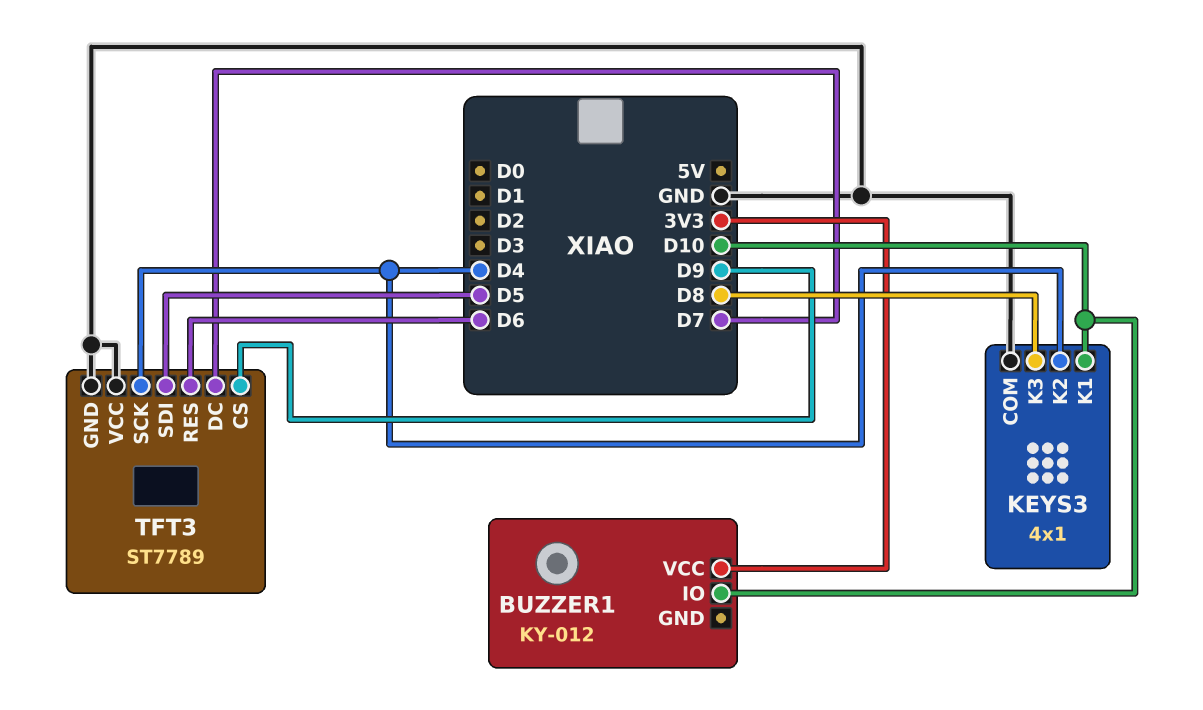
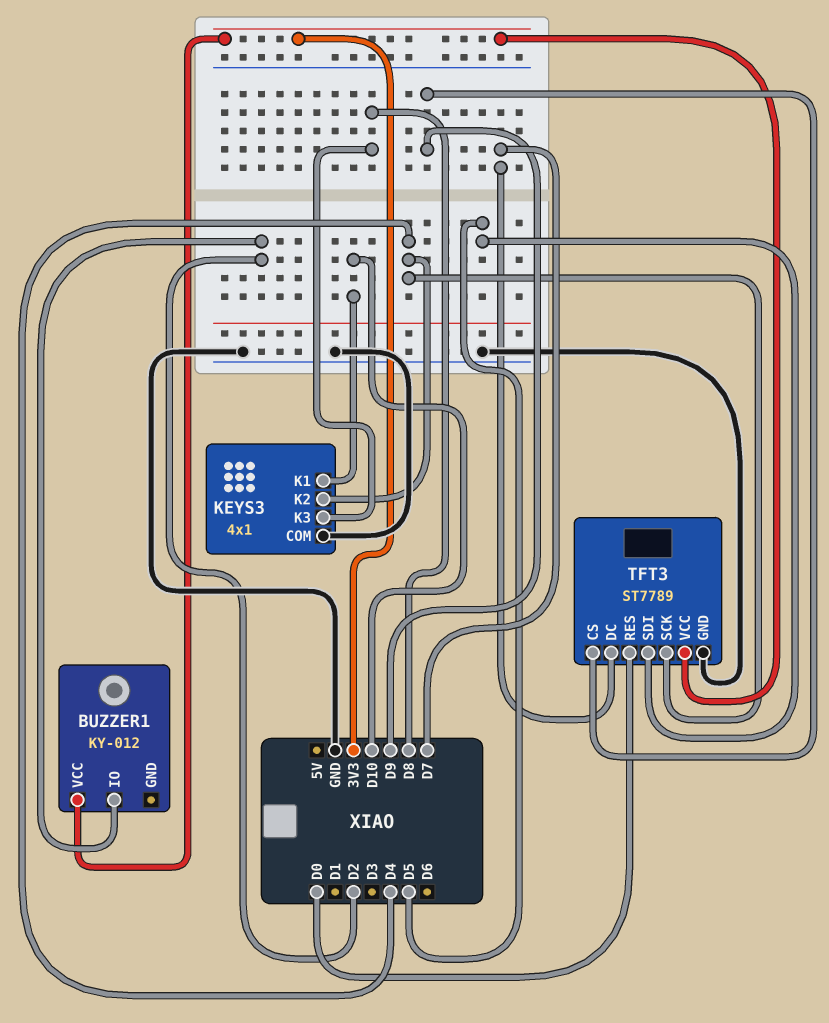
BUZZER1 pin IO: D10 -> D2
TFT3 pin RES: D6 -> D0
TFT3 pin VCC: GND -> 3V3

